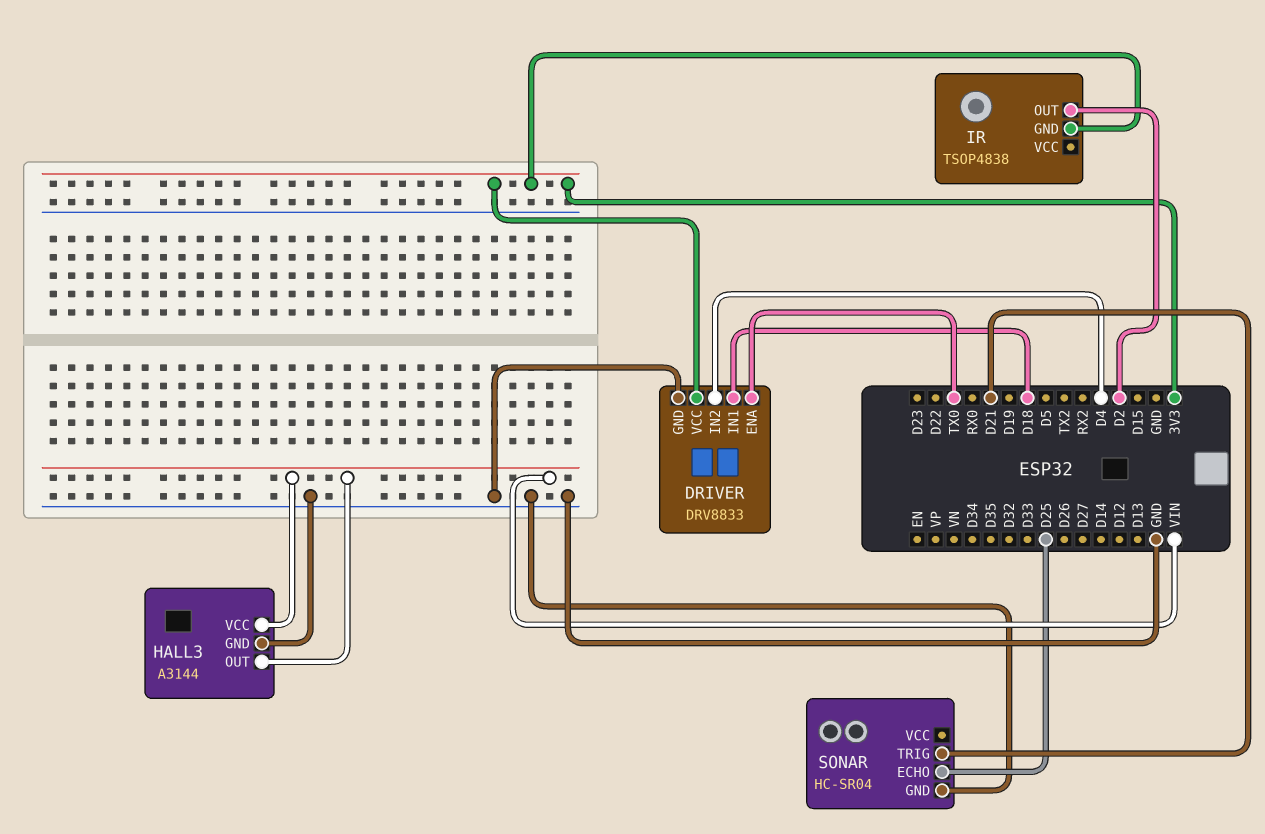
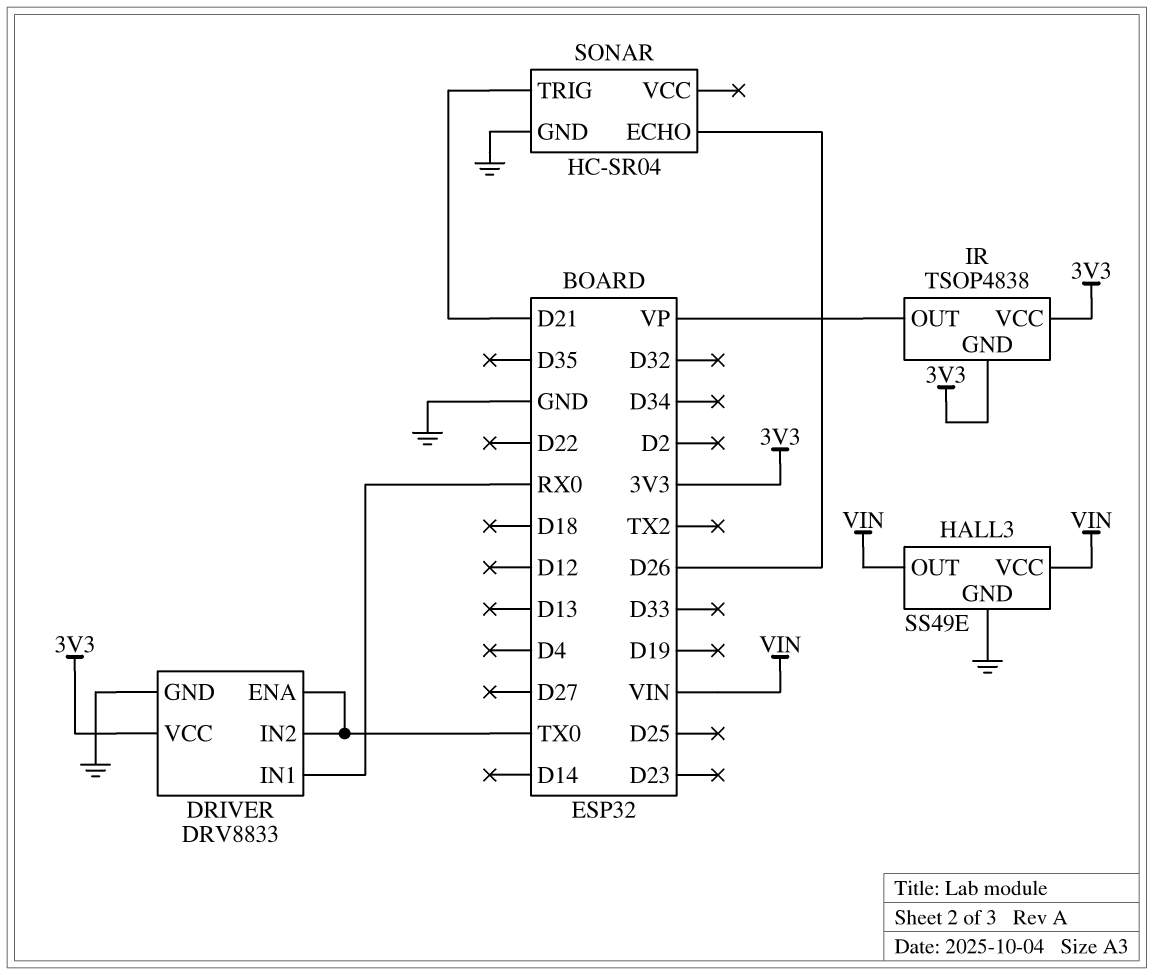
DRIVER pin IN1: D18 -> RX0
DRIVER pin IN2: D4 -> TX0
HALL3: A3144 -> SS49E
IR pin OUT: D2 -> VP
IR pin VCC: none -> 3V3
SONAR pin ECHO: D25 -> D26

